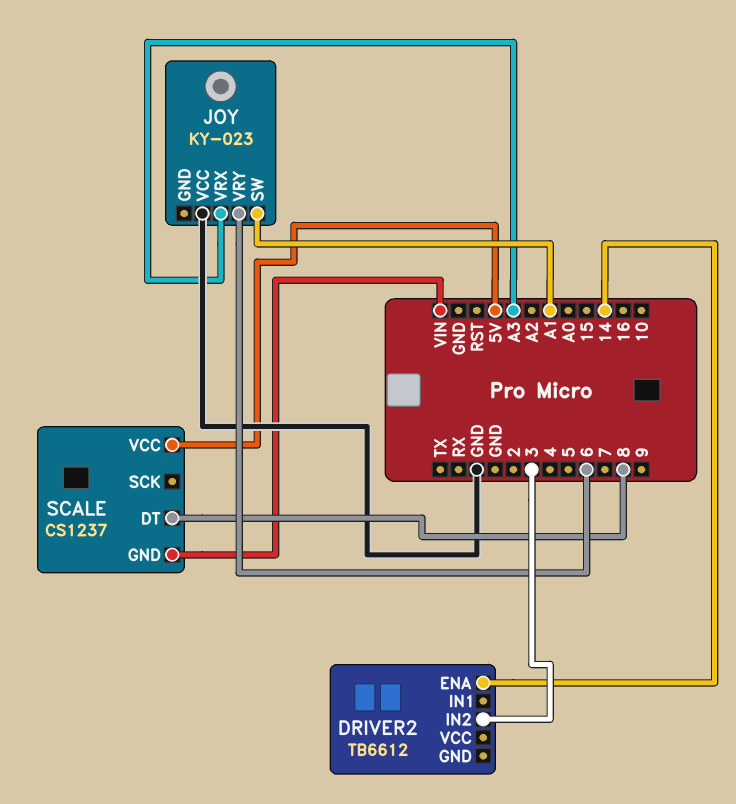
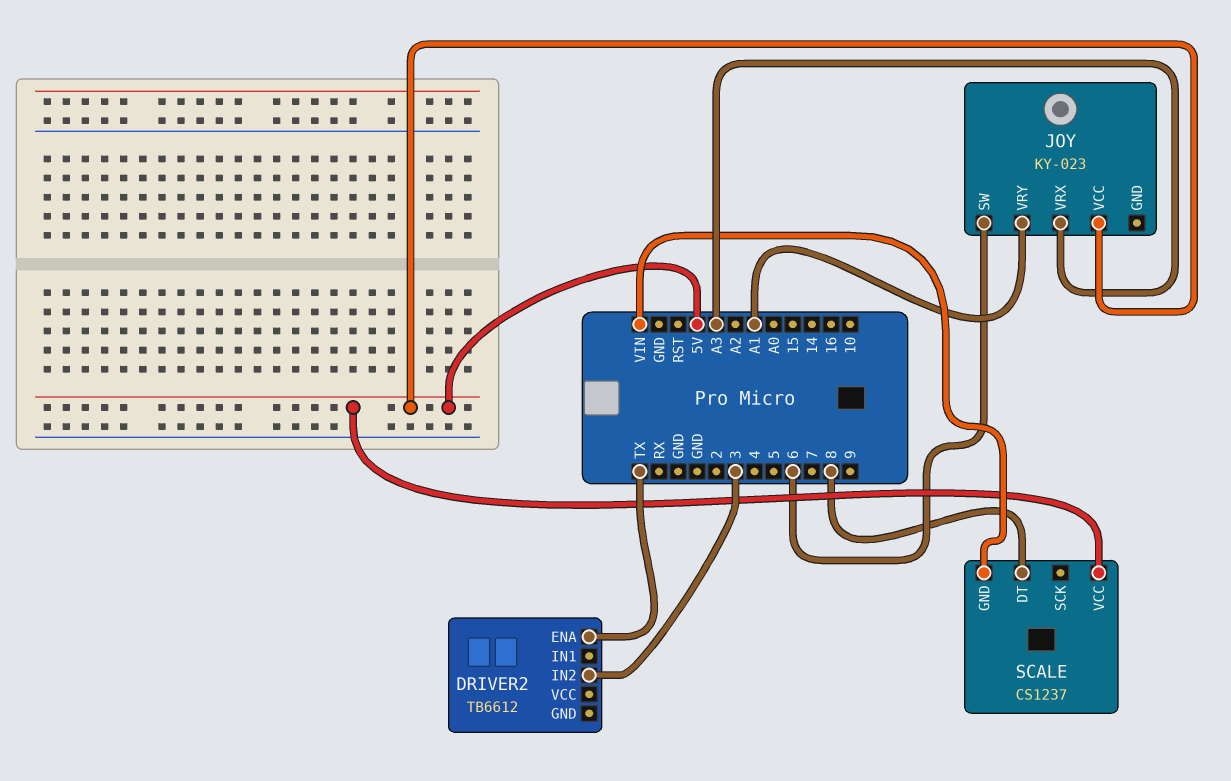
DRIVER2 pin ENA: 14 -> TX
JOY pin SW: A1 -> 6
JOY pin VCC: GND -> 5V
JOY pin VRY: 6 -> A1

